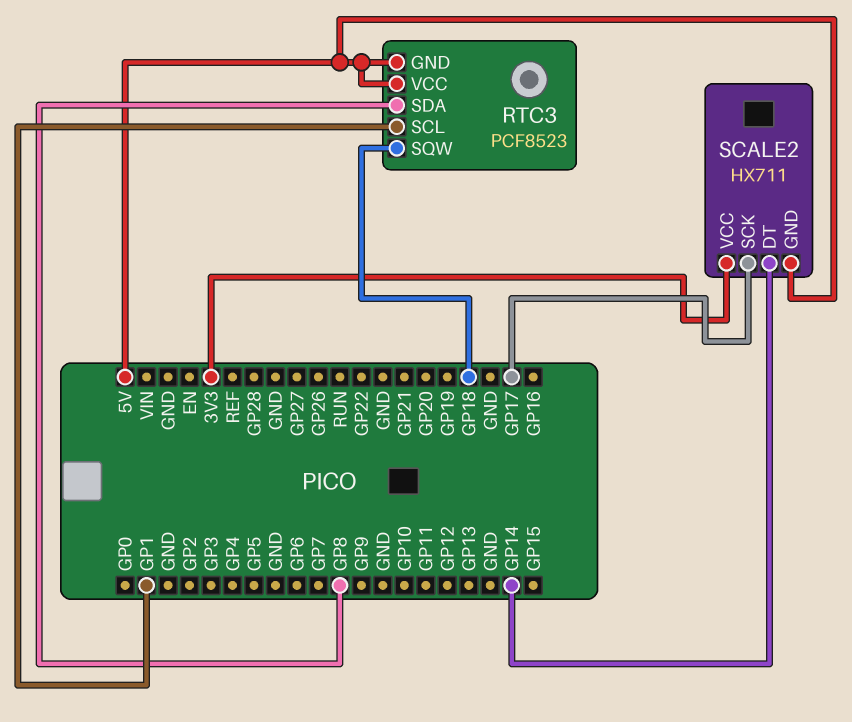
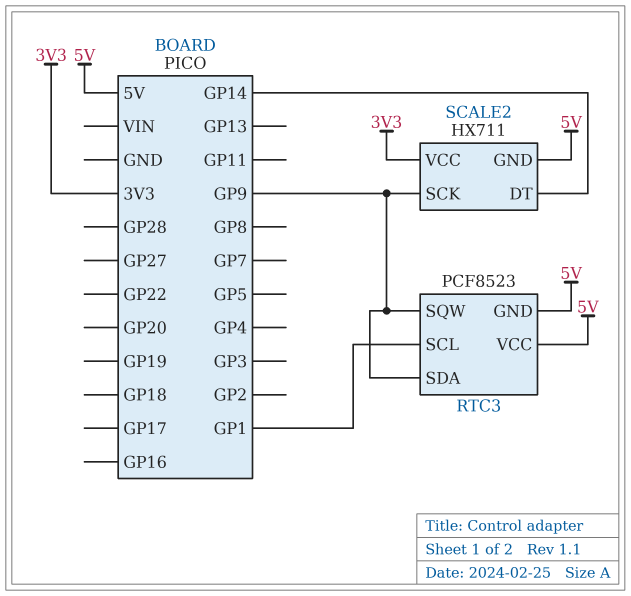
RTC3 pin SDA: GP8 -> GP9
RTC3 pin SQW: GP18 -> GP9
SCALE2 pin SCK: GP17 -> GP9

